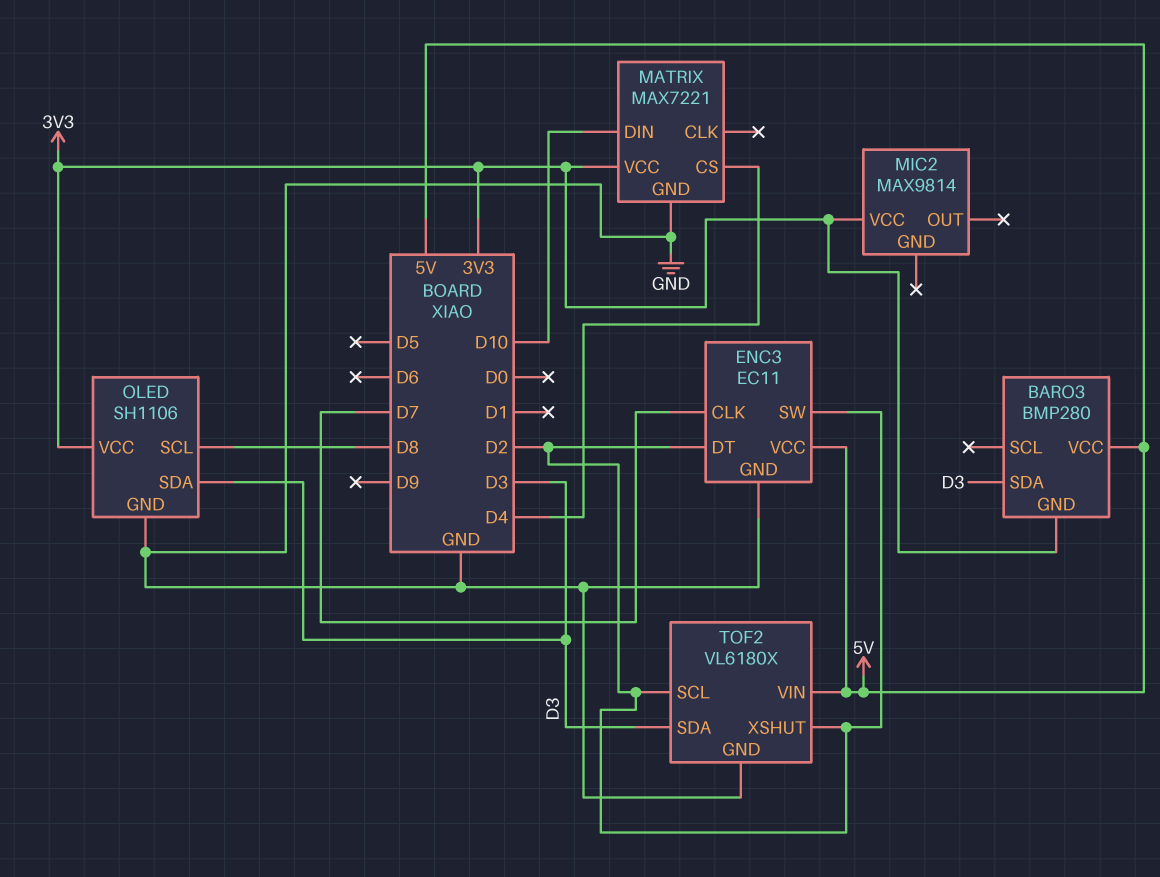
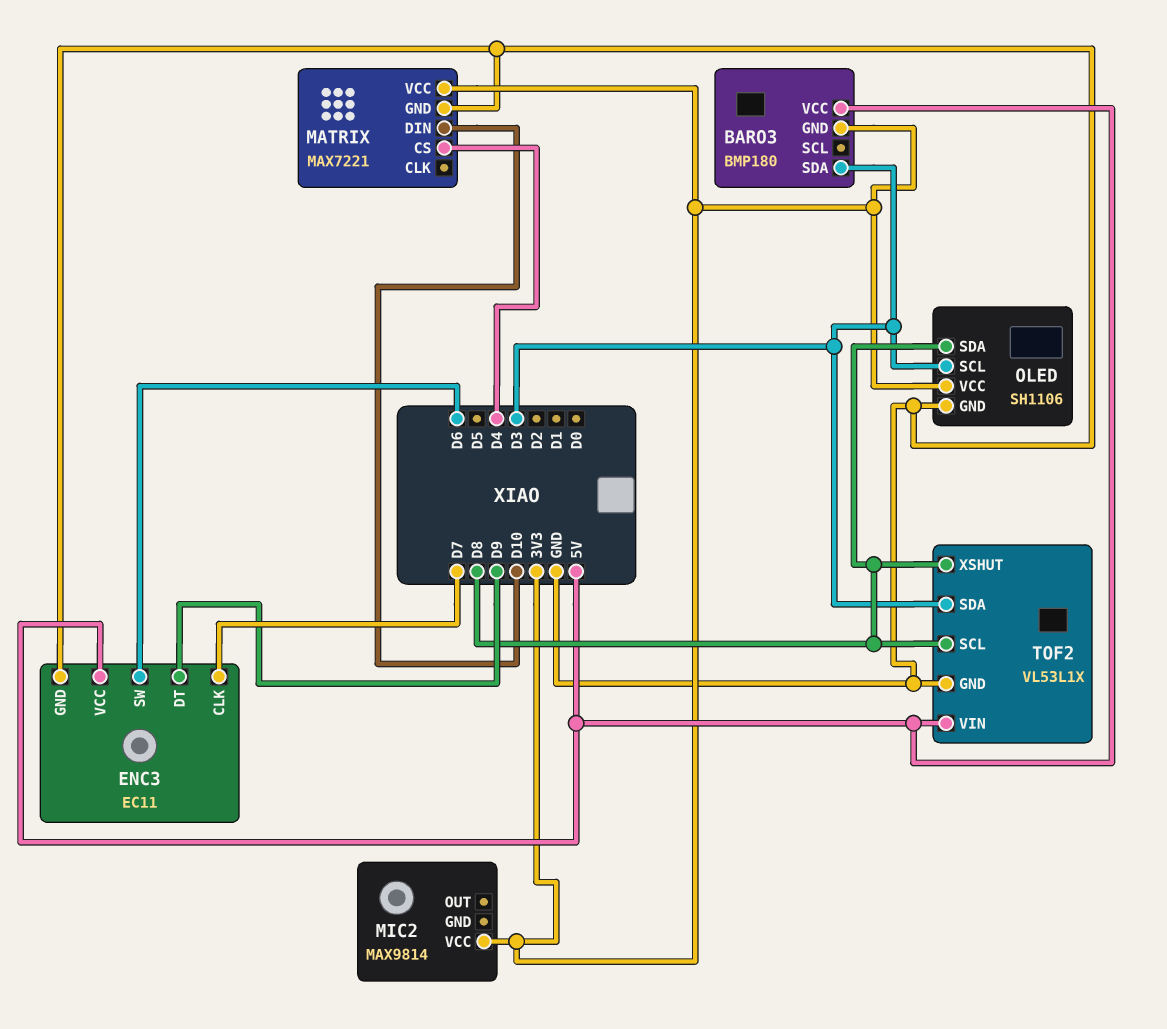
BARO3: BMP280 -> BMP180
ENC3 pin DT: D2 -> D9
ENC3 pin SW: D2 -> D6
OLED pin SCL: D8 -> D3
OLED pin SDA: D3 -> D8
TOF2: VL6180X -> VL53L1X
TOF2 pin SCL: D2 -> D8
TOF2 pin XSHUT: D2 -> D8

